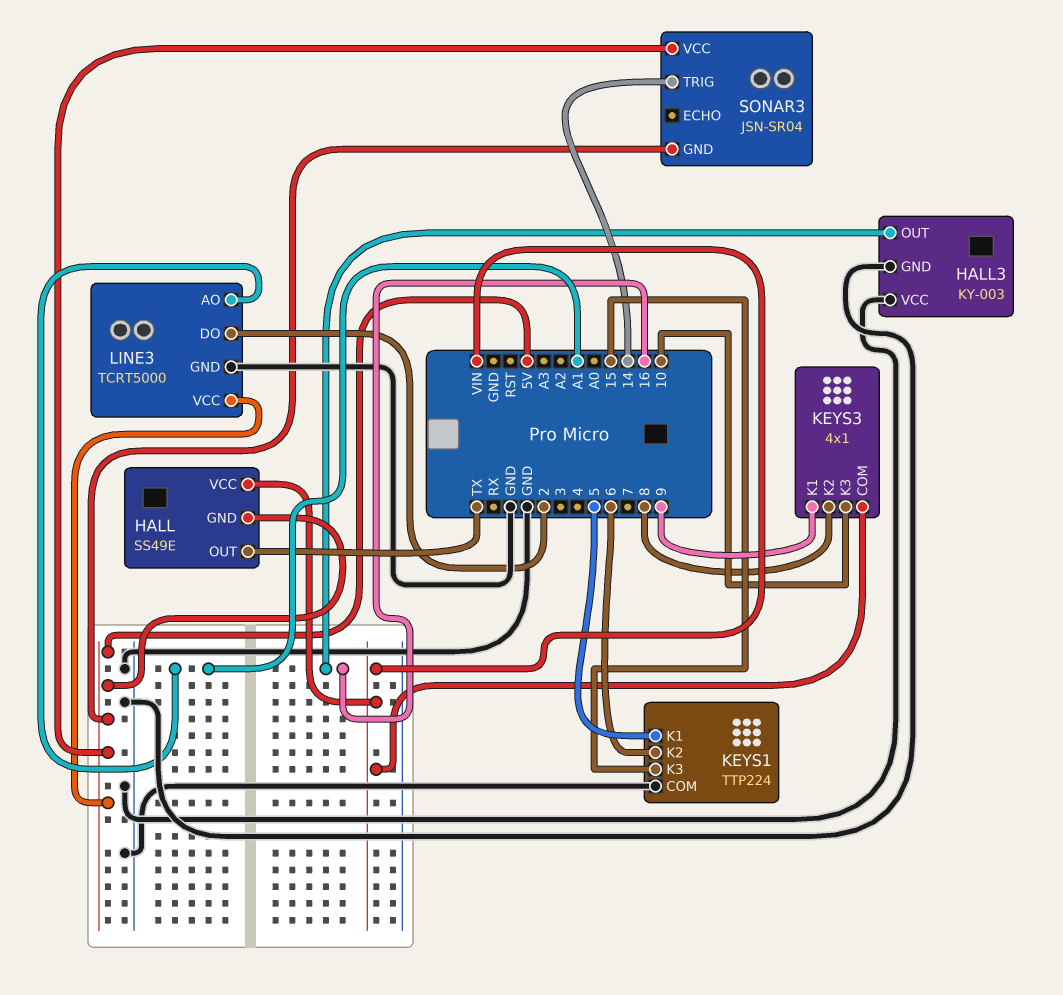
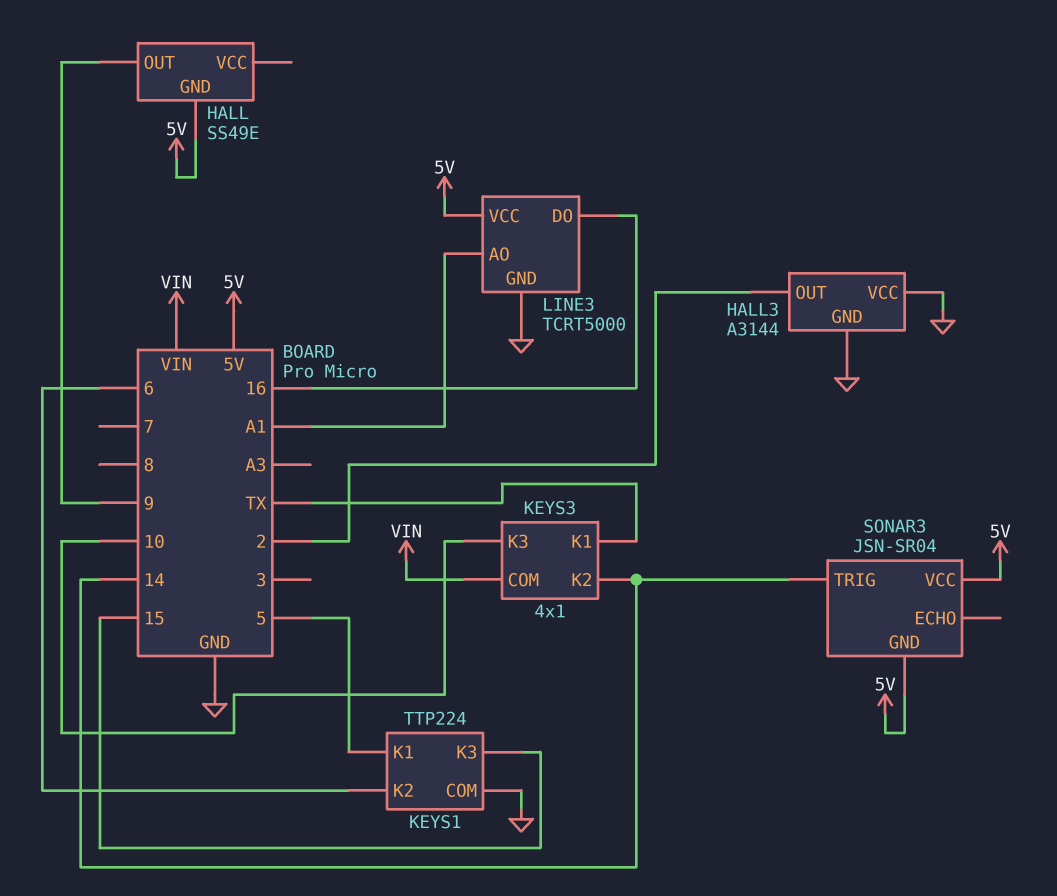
HALL pin OUT: TX -> 9
HALL pin VCC: VIN -> none
HALL3: KY-003 -> A3144
HALL3 pin OUT: 16 -> 2
KEYS3 pin K1: 9 -> TX
KEYS3 pin K2: 8 -> 14
LINE3 pin DO: 2 -> 16

